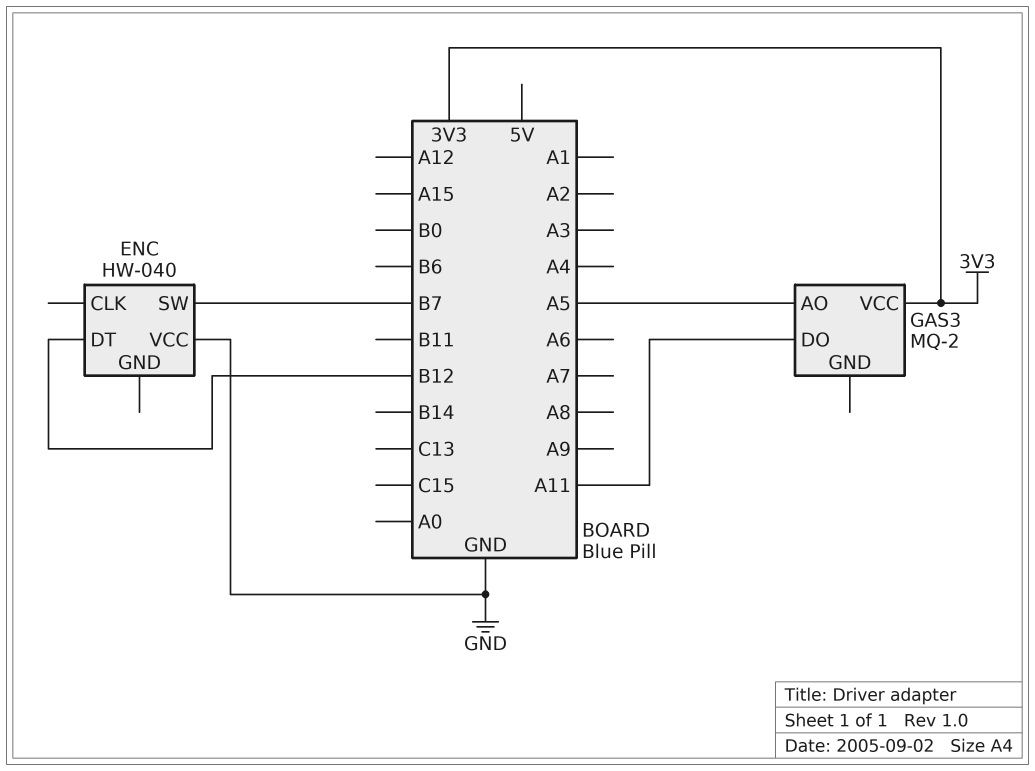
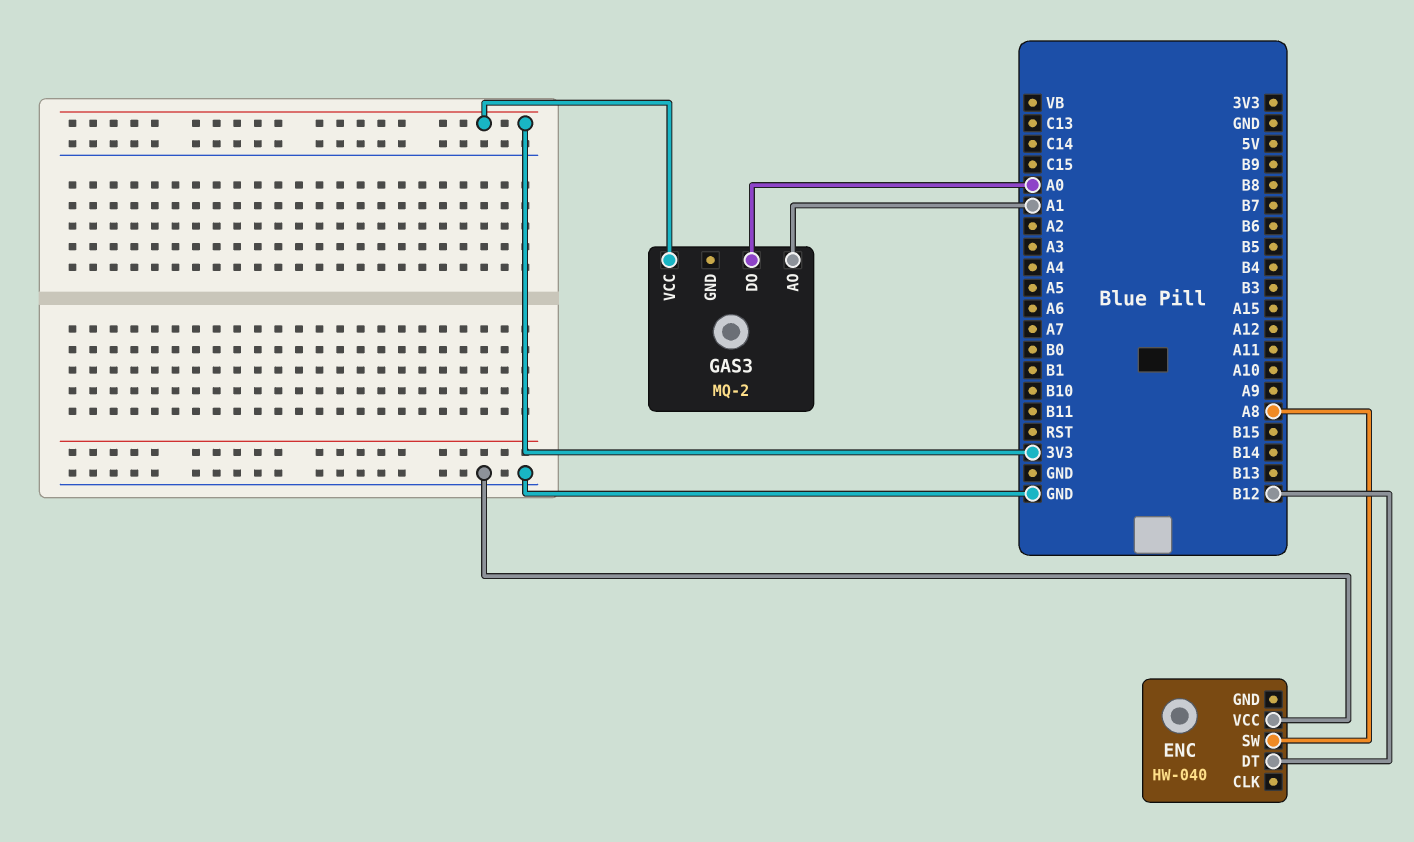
ENC pin SW: B7 -> A8
GAS3 pin AO: A5 -> A1
GAS3 pin DO: A11 -> A0

